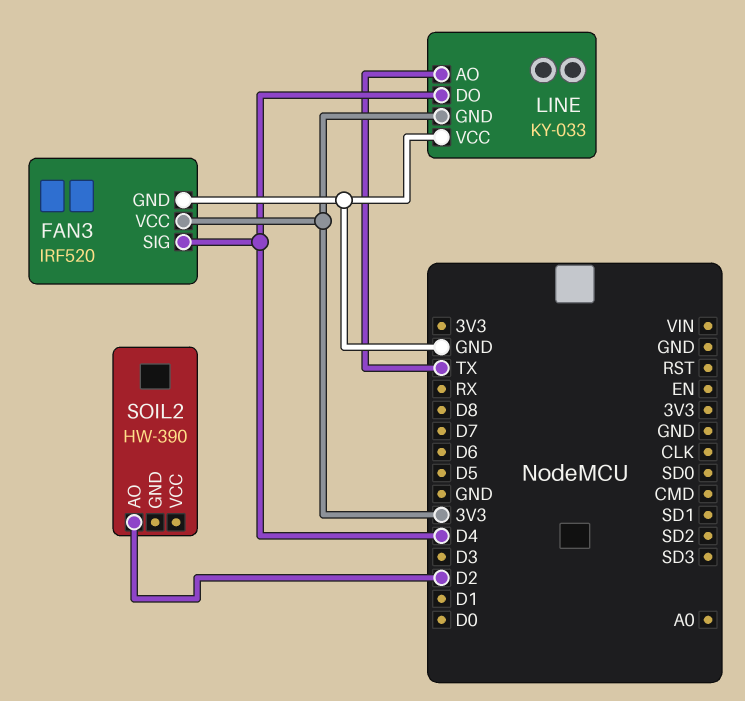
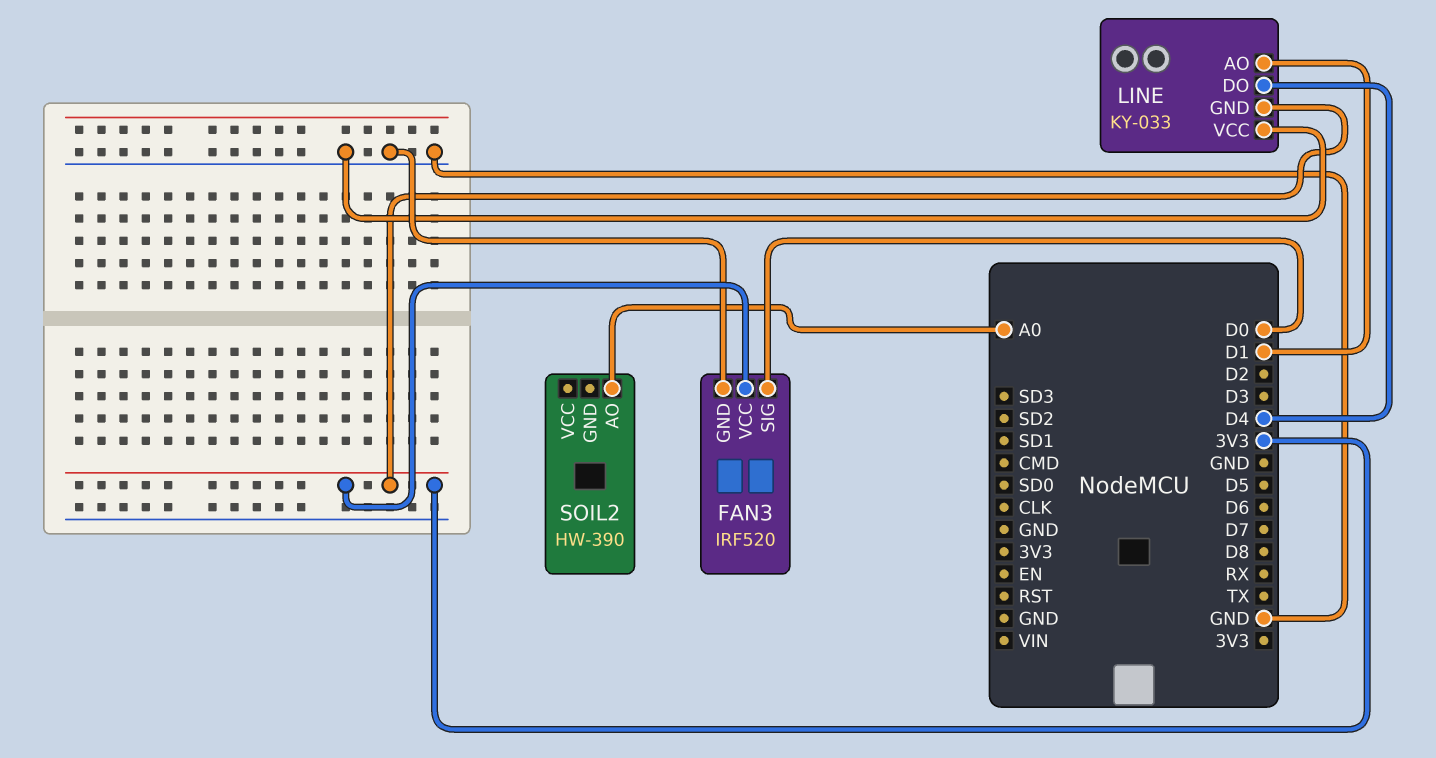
FAN3 pin SIG: D4 -> D0
LINE pin AO: TX -> D1
SOIL2 pin AO: D2 -> A0

